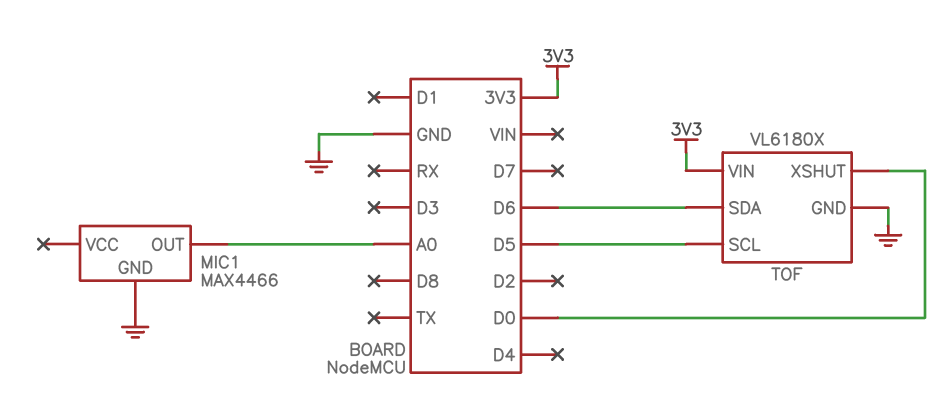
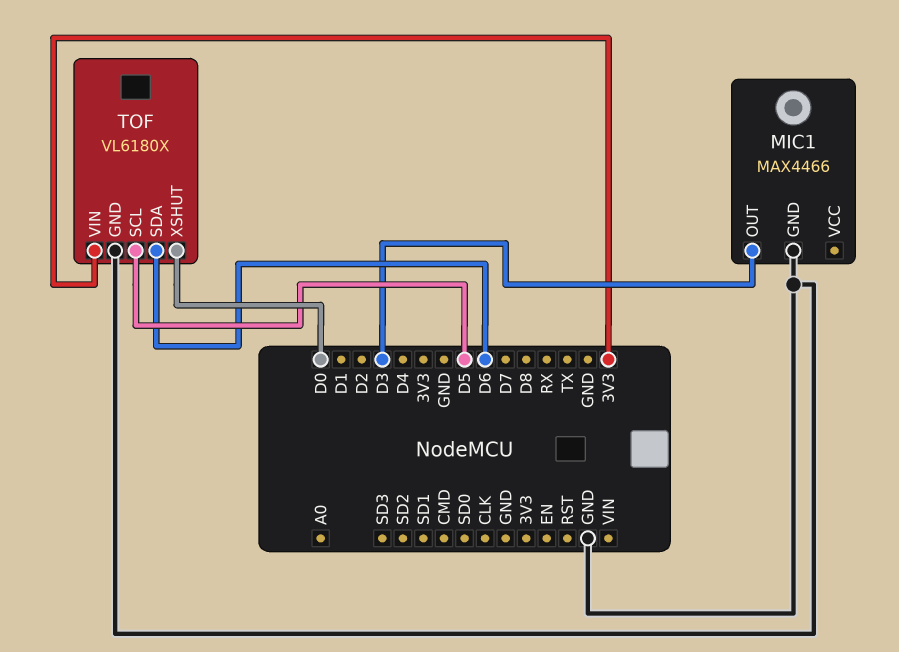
MIC1 pin OUT: A0 -> D3

